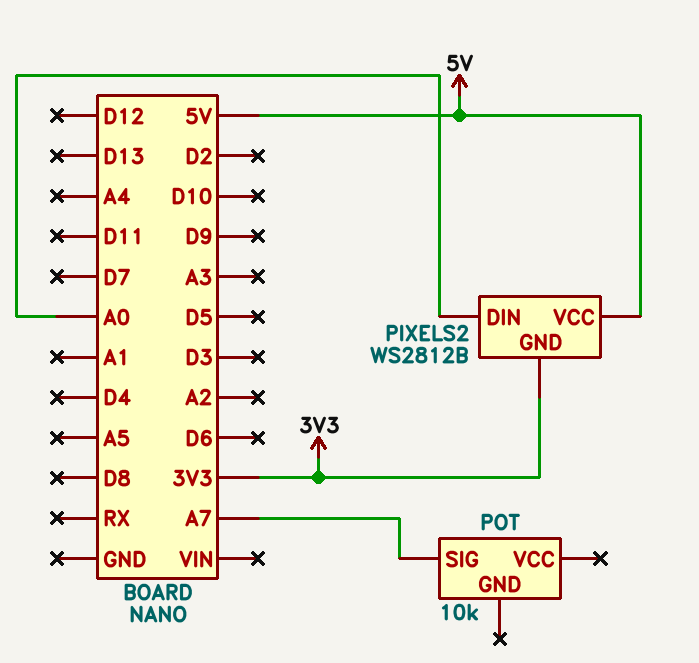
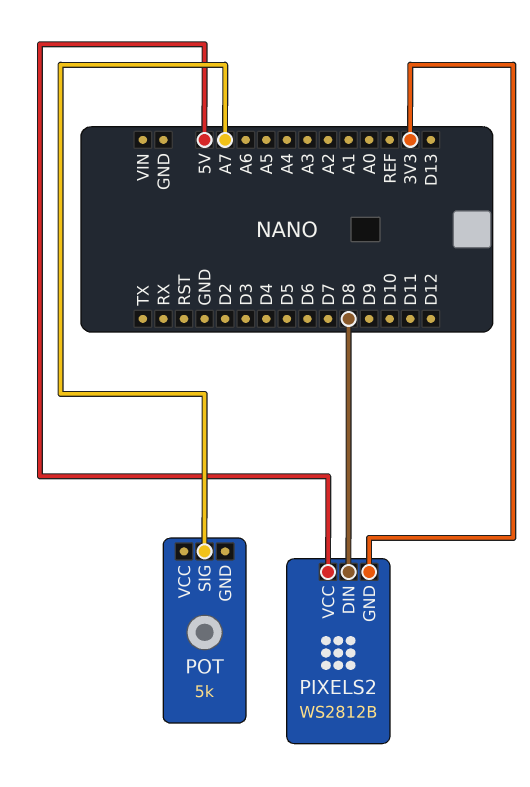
PIXELS2 pin DIN: A0 -> D8
POT: 10k -> 5k

